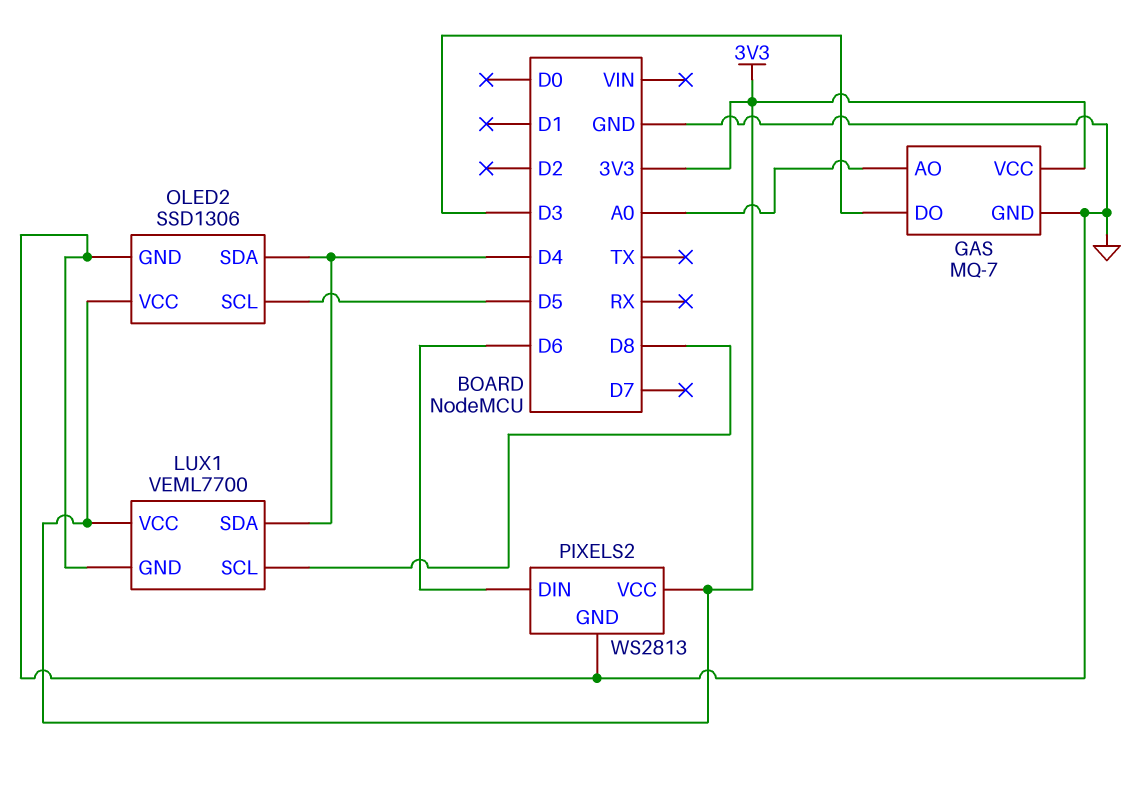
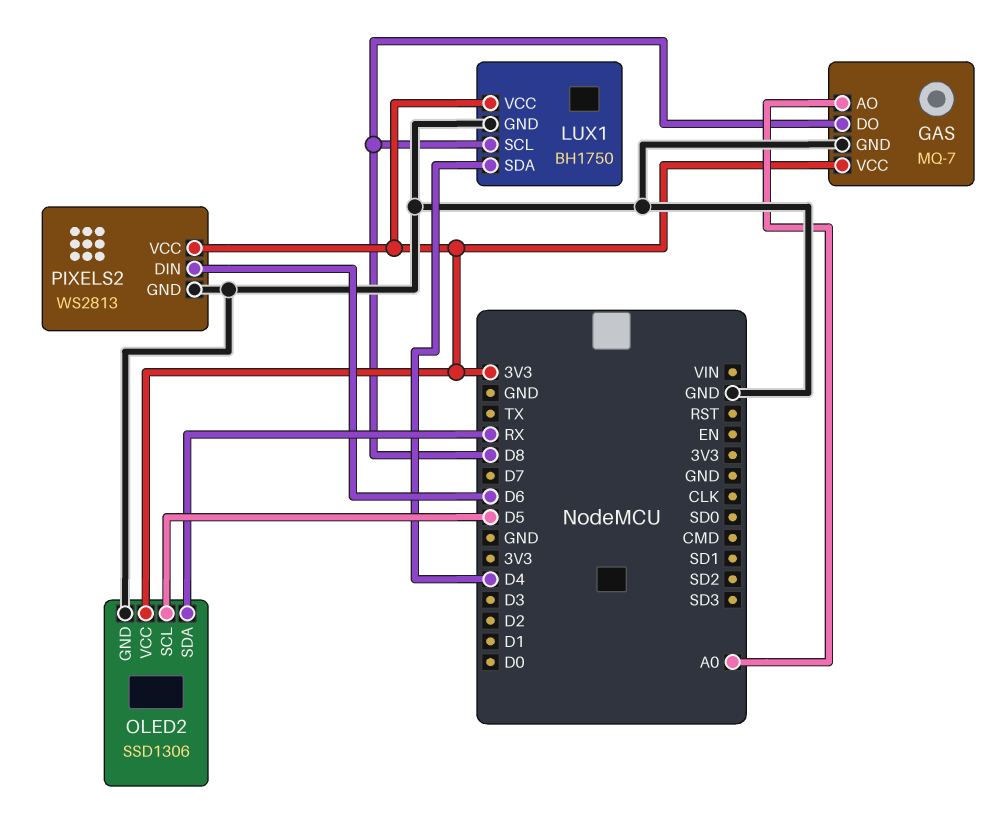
GAS pin DO: D3 -> D8
LUX1: VEML7700 -> BH1750
OLED2 pin SDA: D4 -> RX

